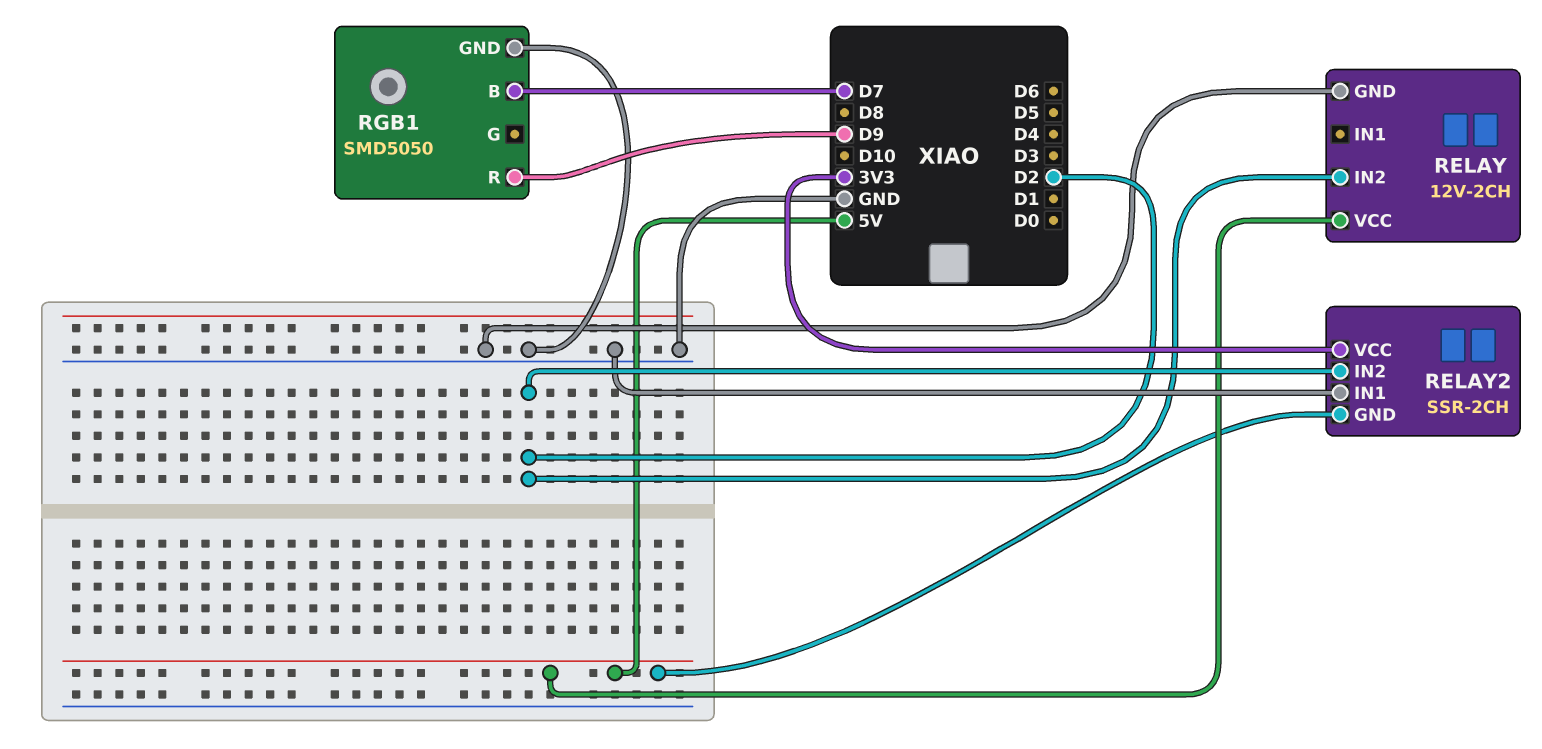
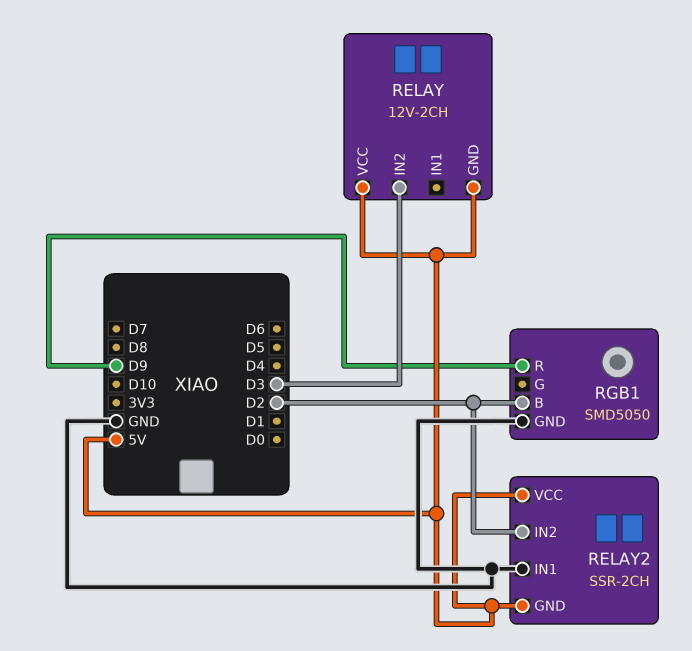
RELAY pin GND: GND -> 5V
RELAY pin IN2: D2 -> D3
RELAY2 pin VCC: 3V3 -> 5V
RGB1 pin B: D7 -> D2

